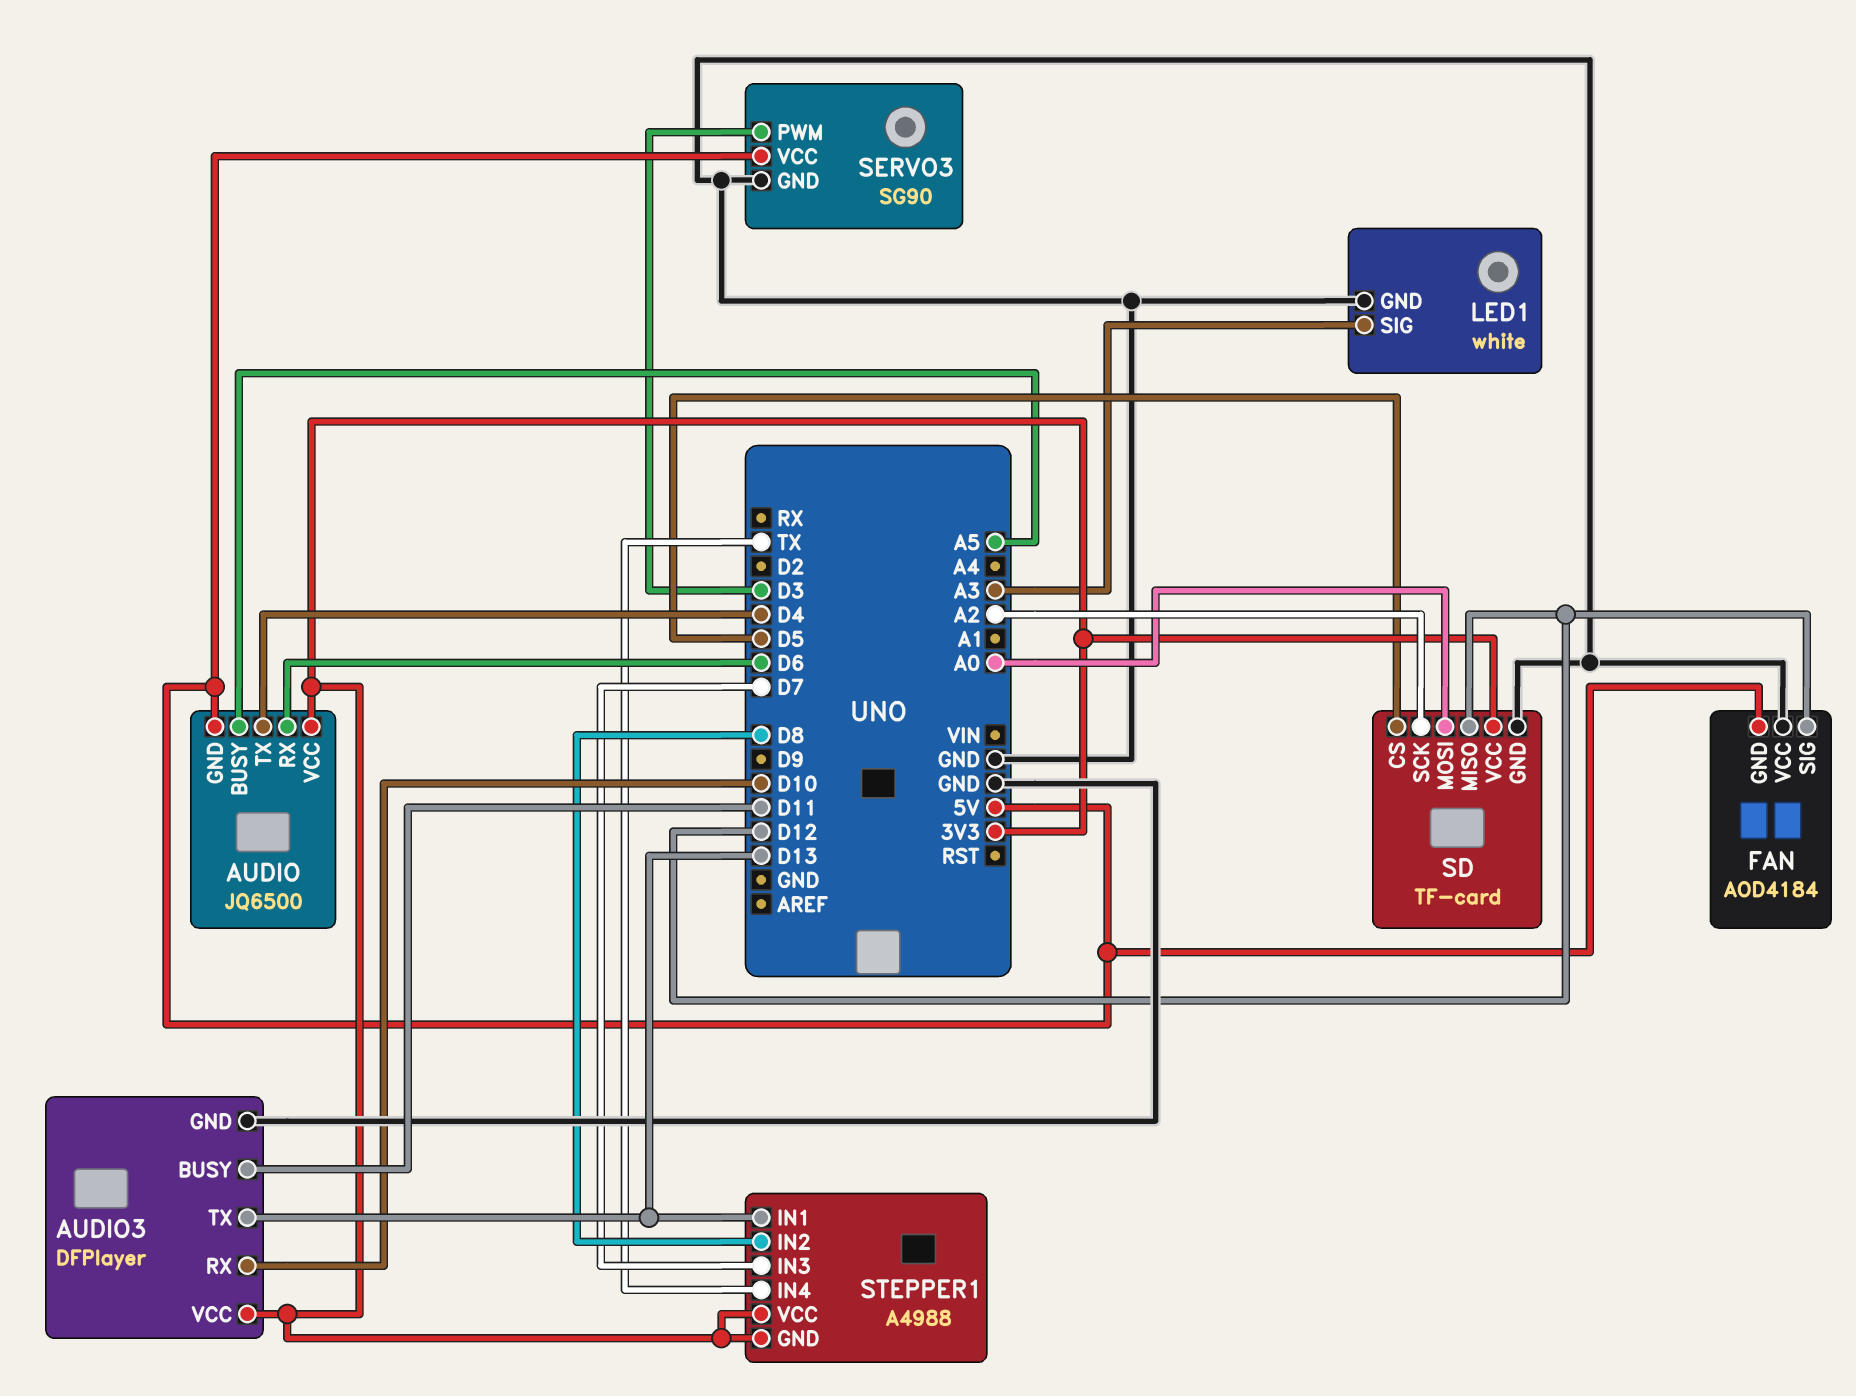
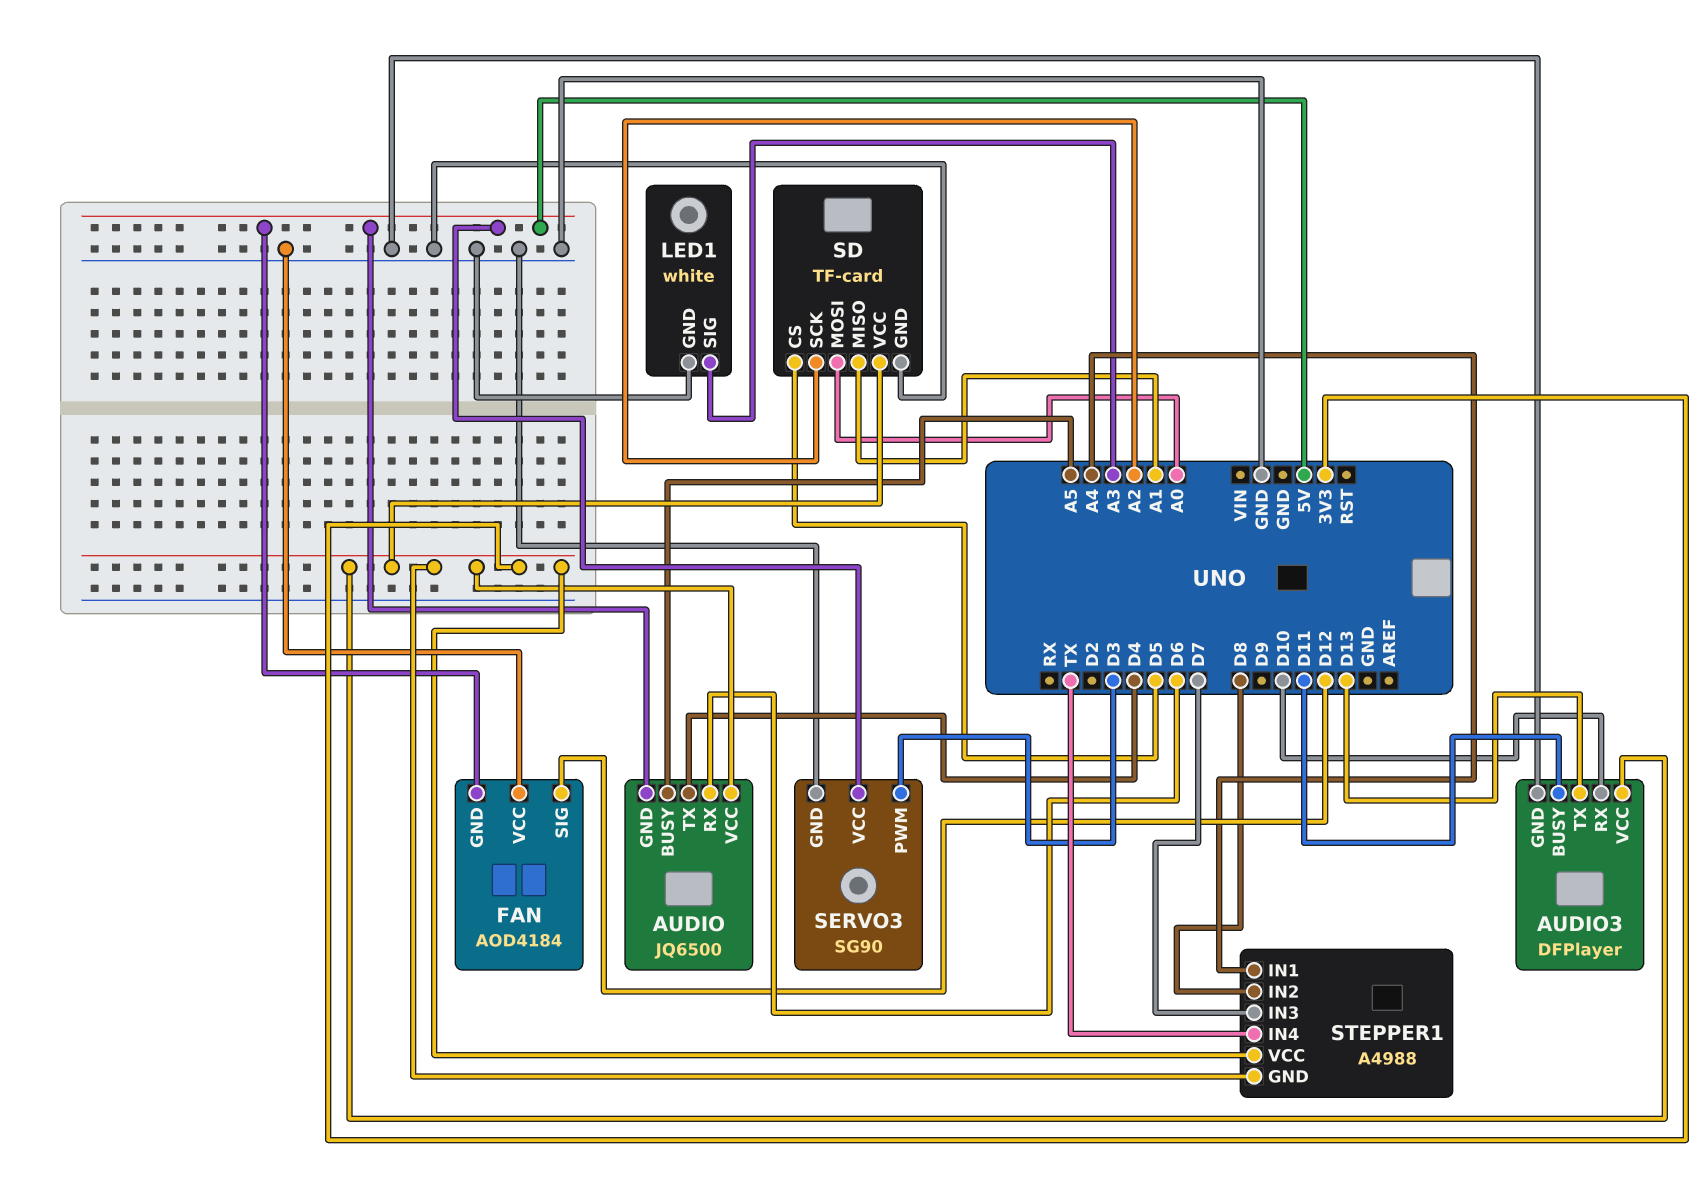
SD pin MISO: D12 -> A1
STEPPER1 pin IN1: D13 -> A4

